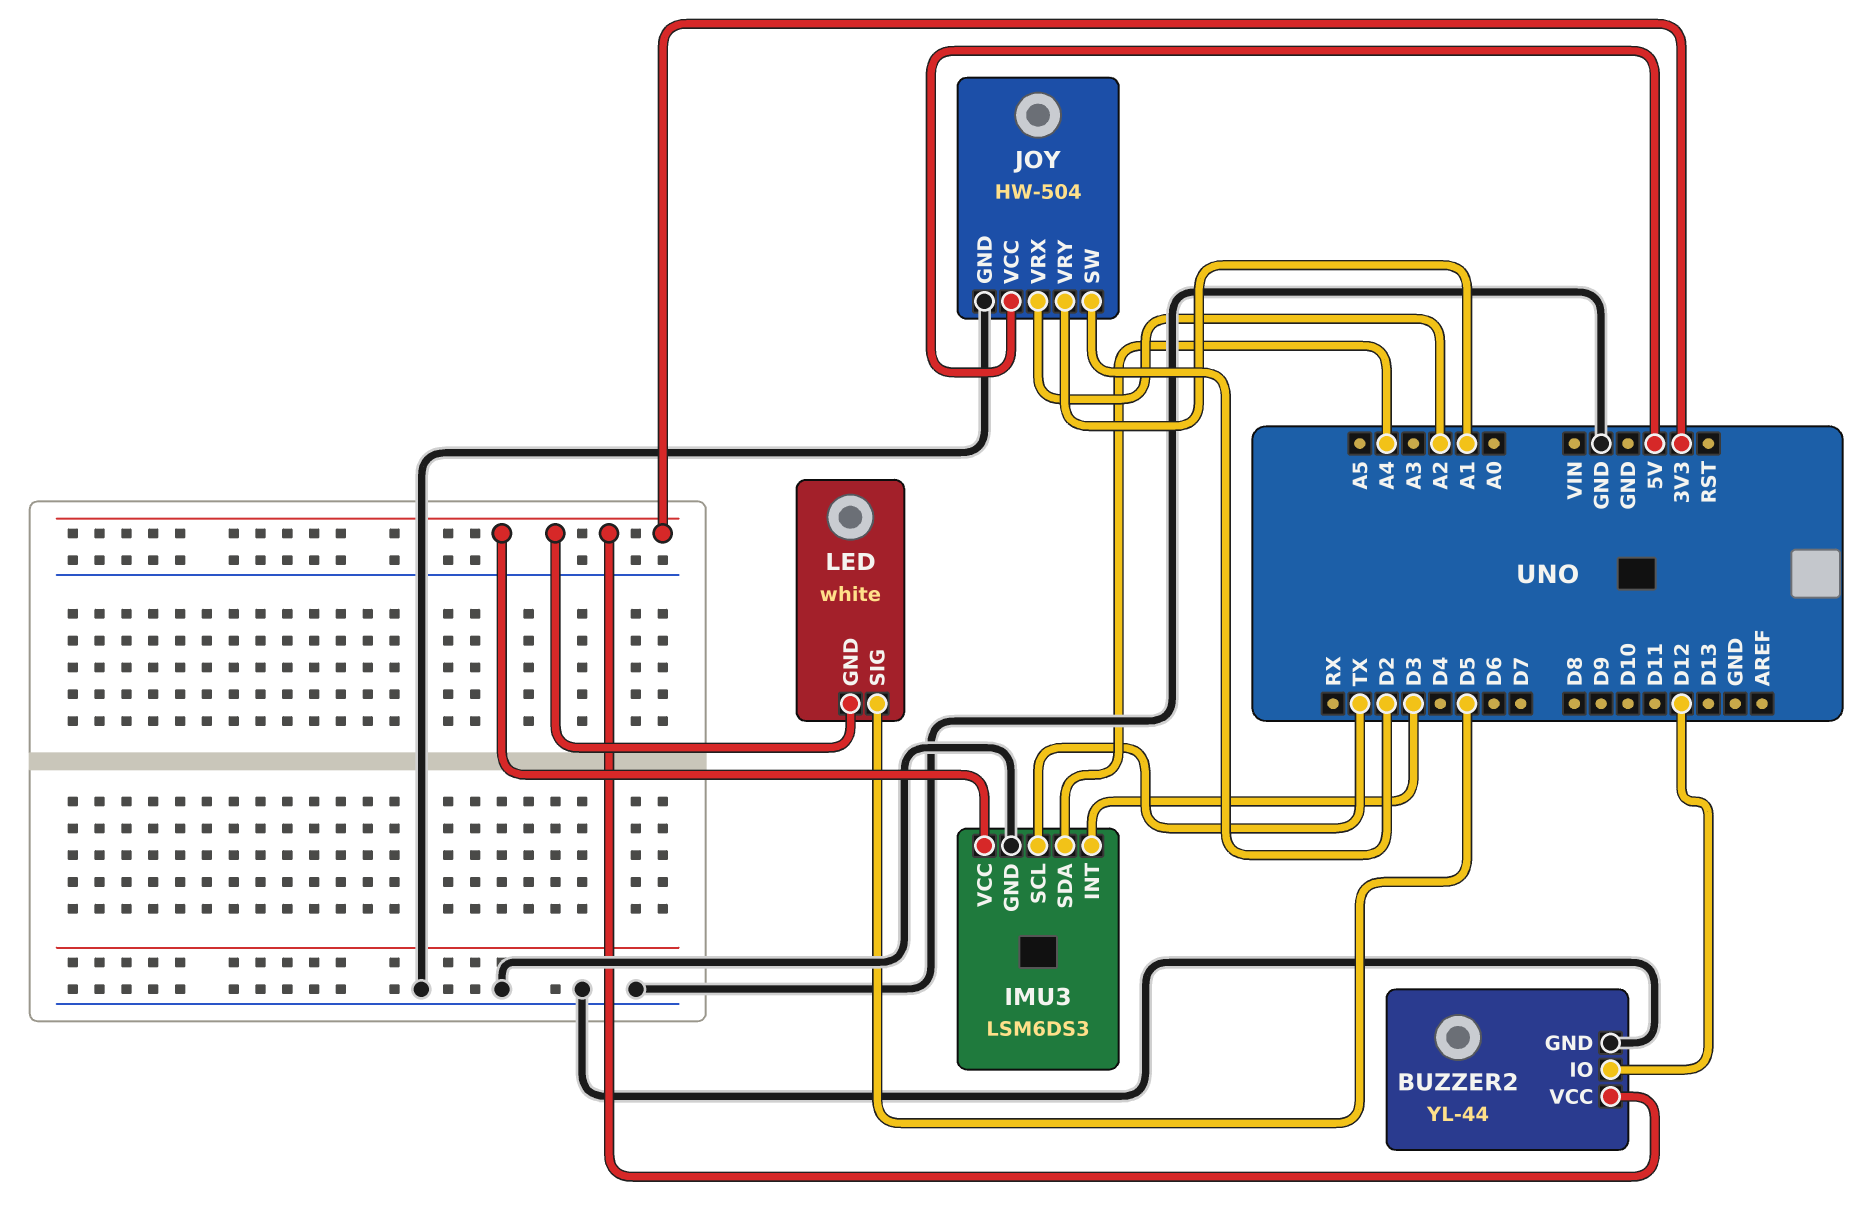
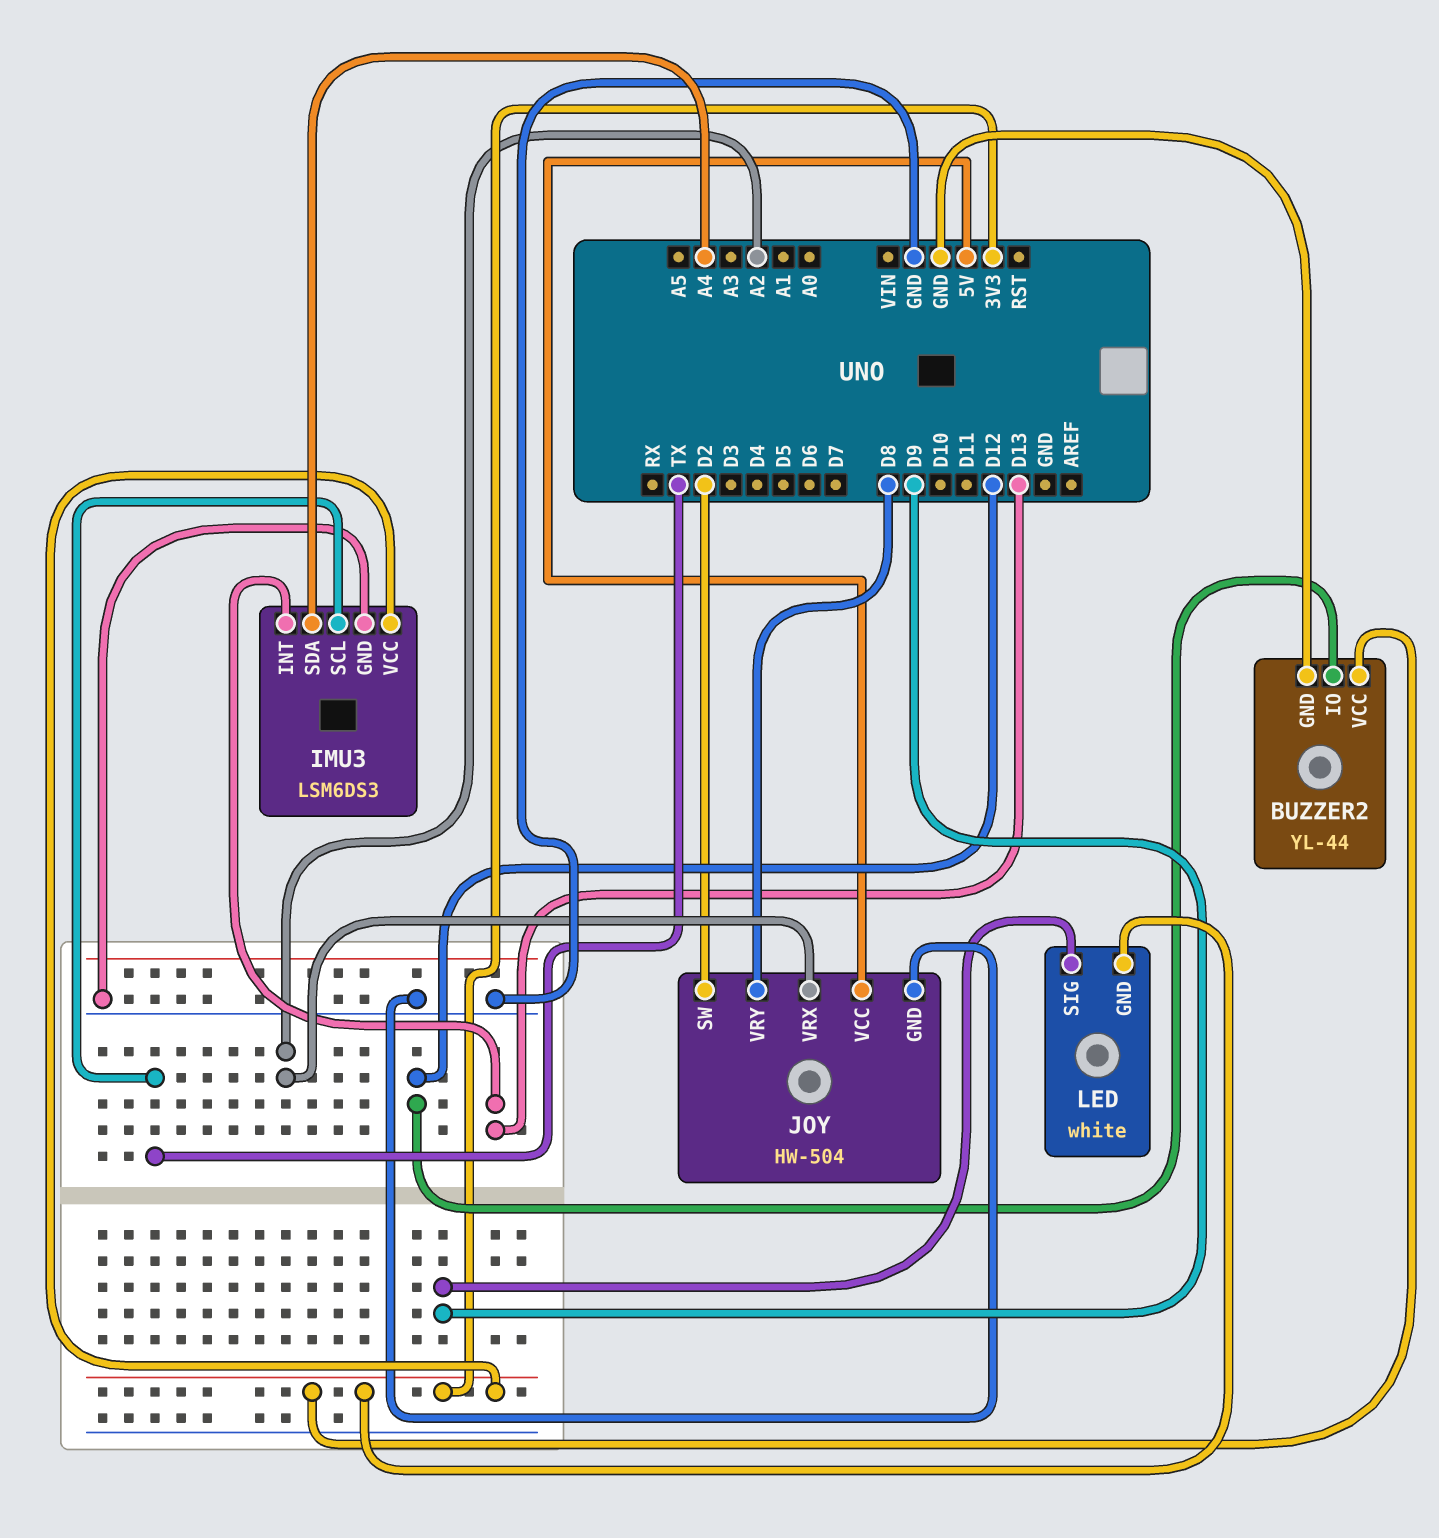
IMU3 pin INT: D3 -> D13
JOY pin VRY: A1 -> D8
LED pin SIG: D5 -> D9

